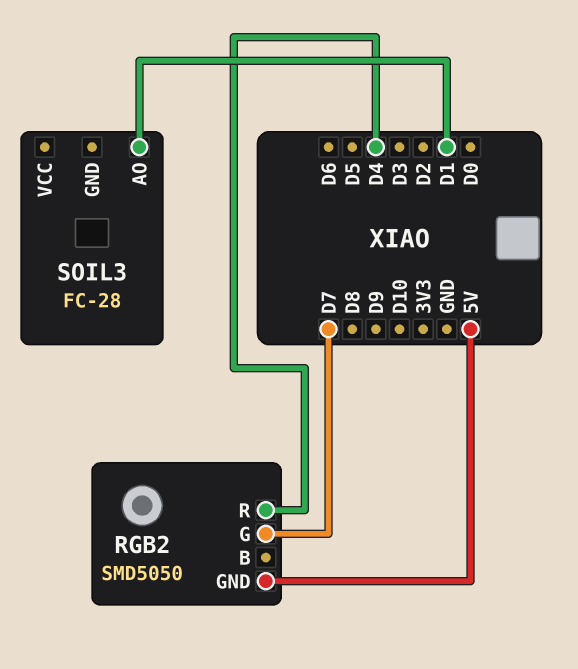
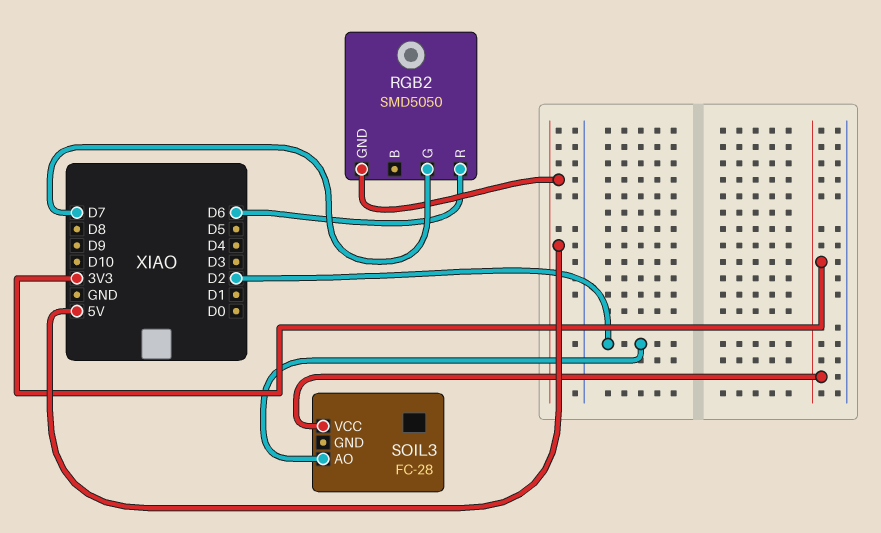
RGB2 pin R: D4 -> D6
SOIL3 pin AO: D1 -> D2
SOIL3 pin VCC: none -> 3V3

